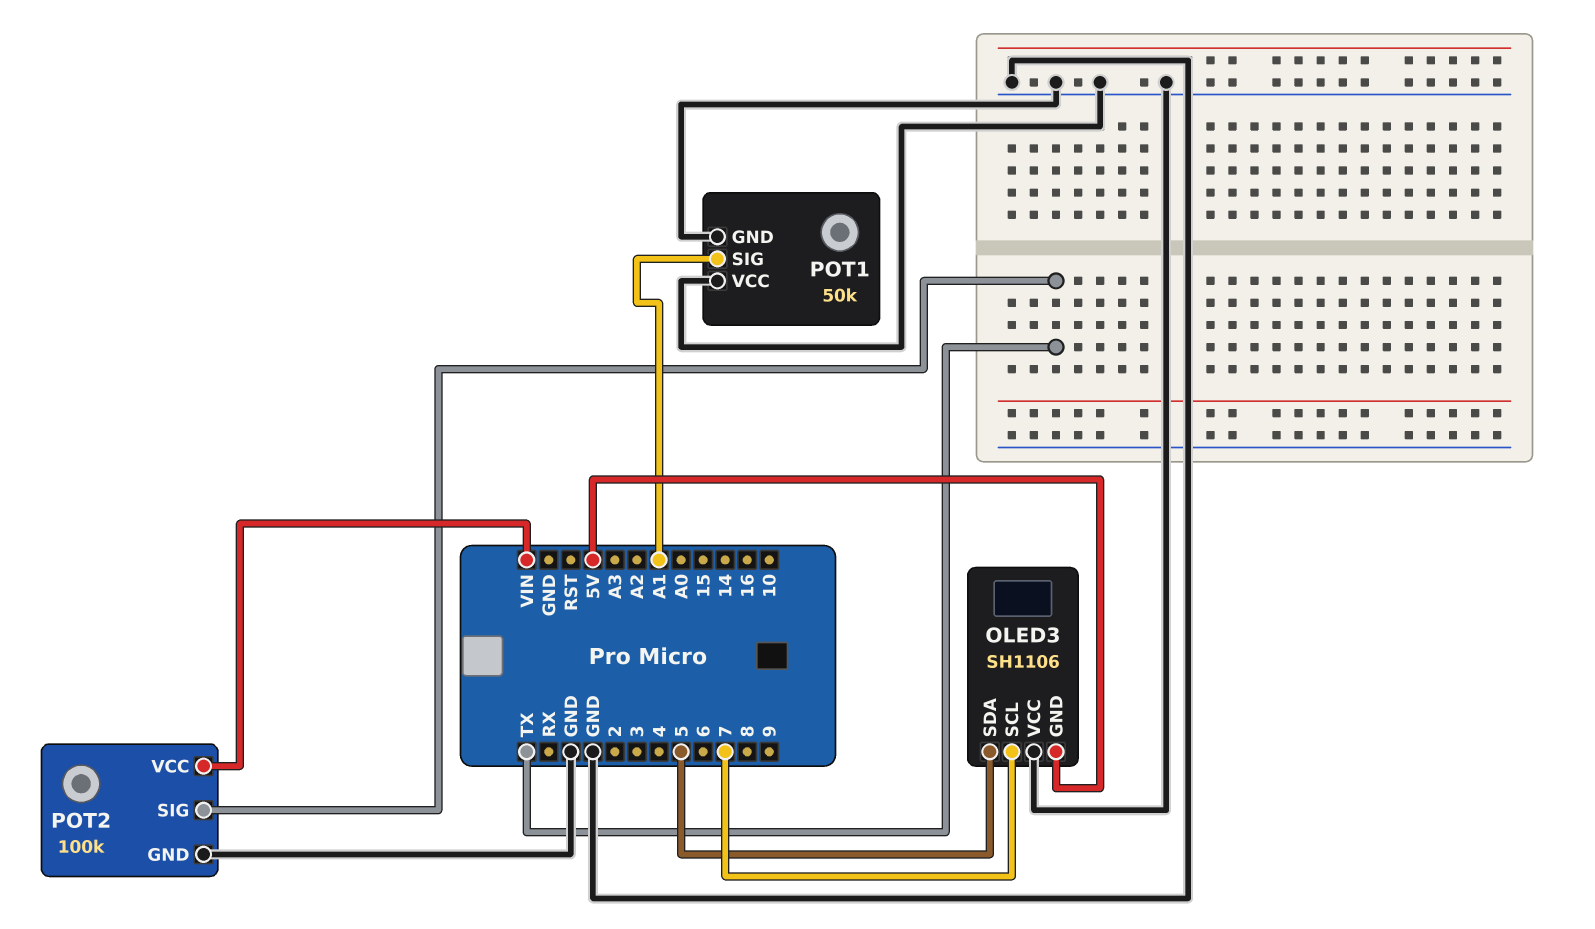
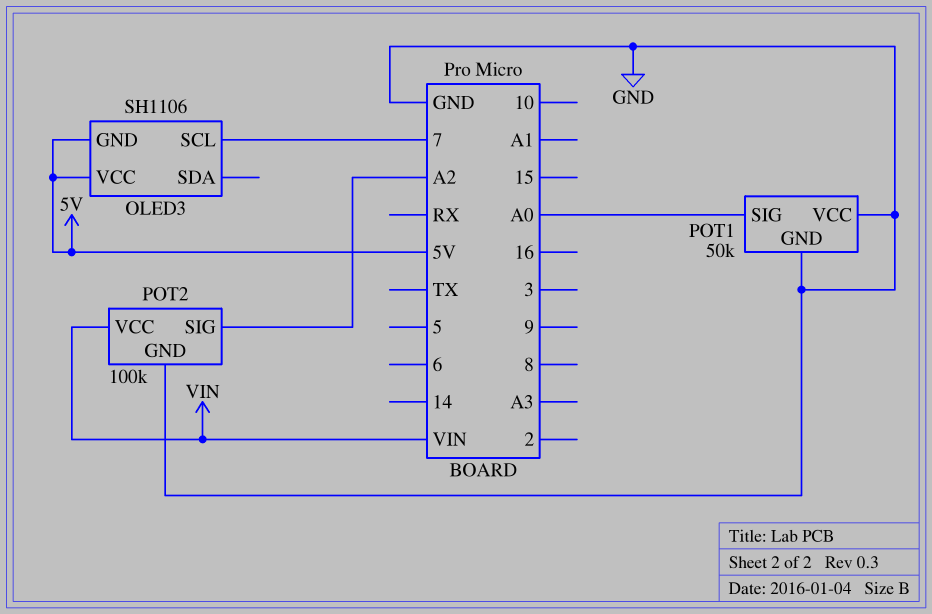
OLED3 pin SDA: 5 -> none
OLED3 pin VCC: GND -> 5V
POT1 pin SIG: A1 -> A0
POT2 pin SIG: TX -> A2

